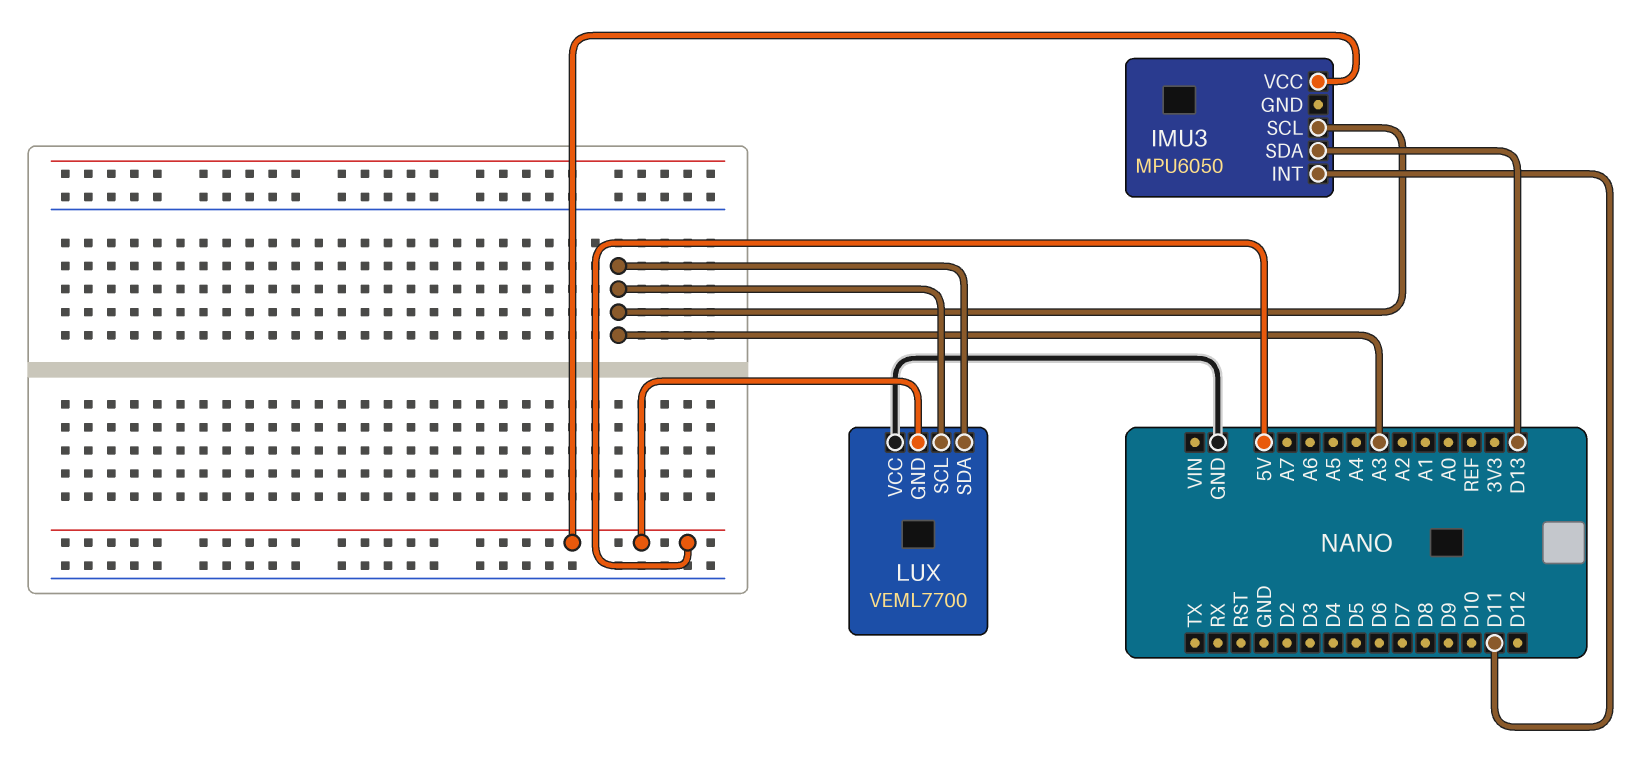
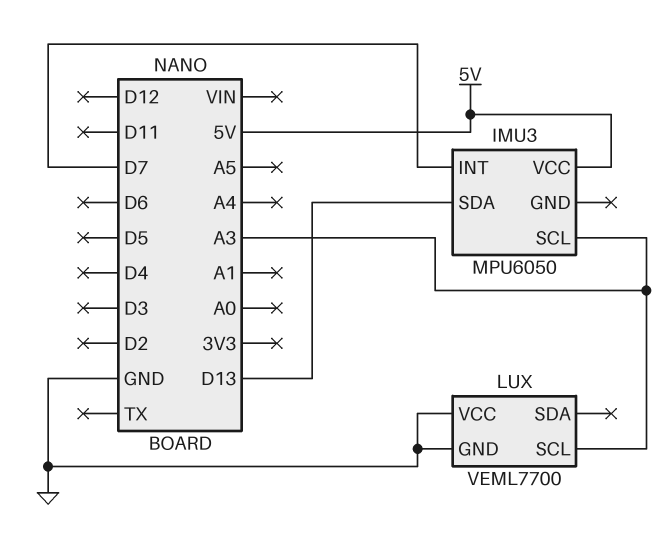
IMU3 pin INT: D11 -> D7
LUX pin GND: 5V -> GND
LUX pin SDA: A3 -> none

